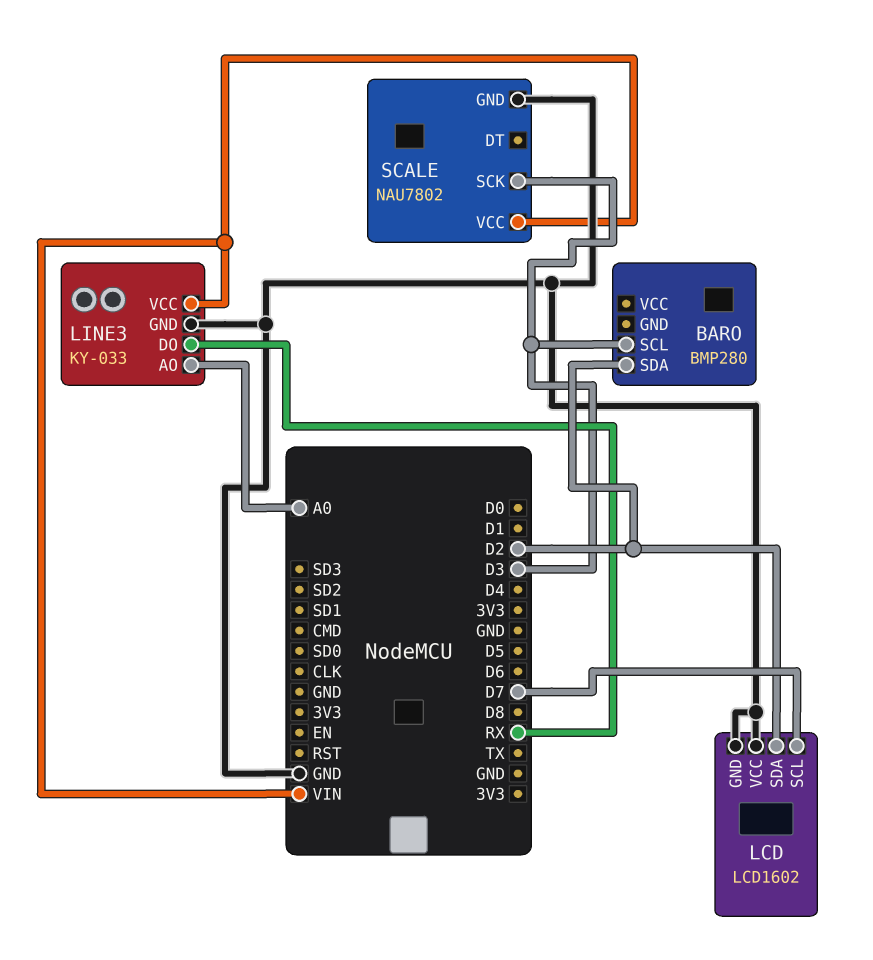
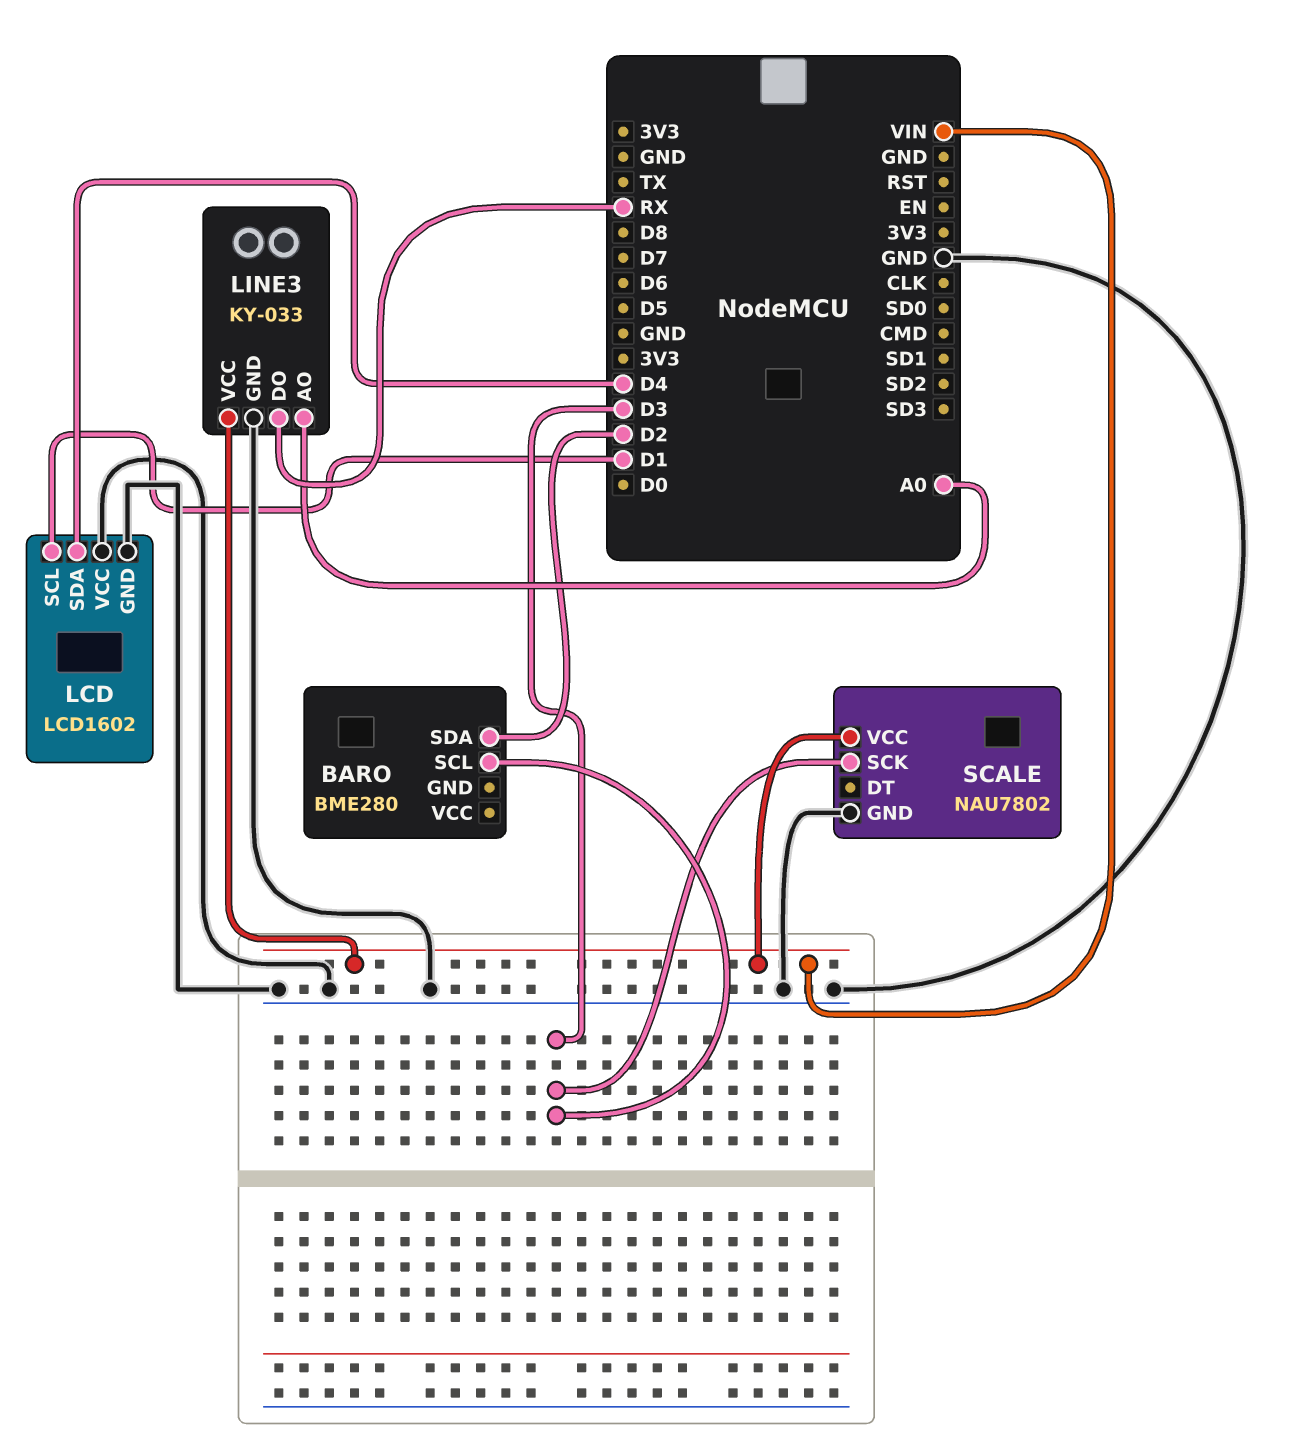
BARO: BMP280 -> BME280
LCD pin SCL: D7 -> D1
LCD pin SDA: D2 -> D4

